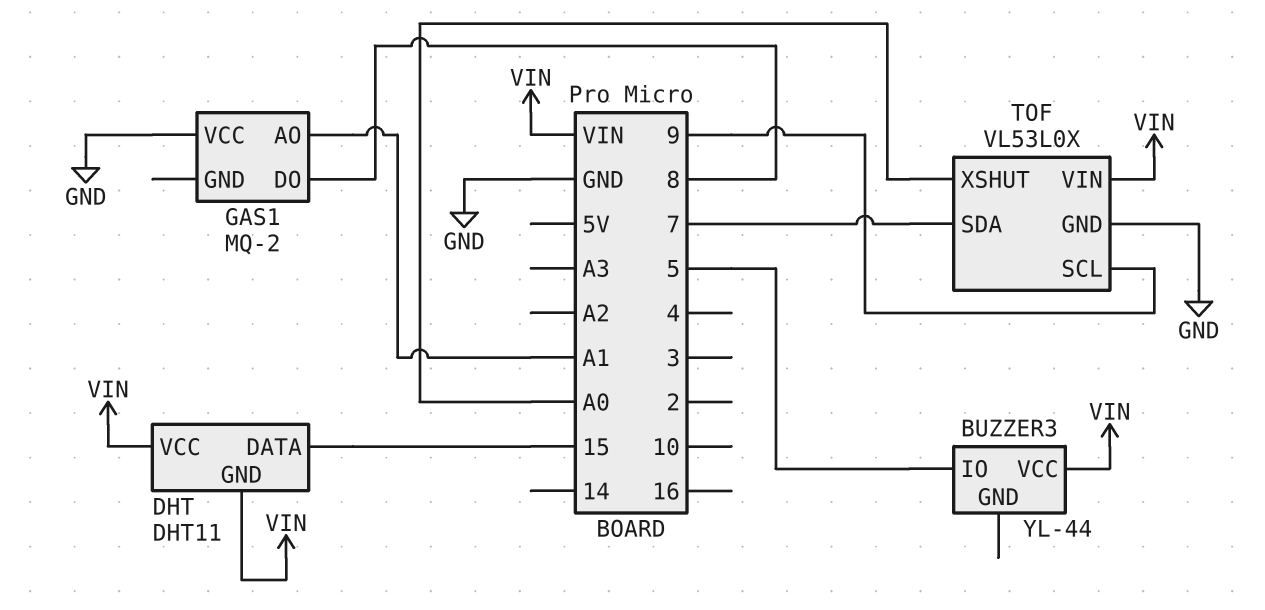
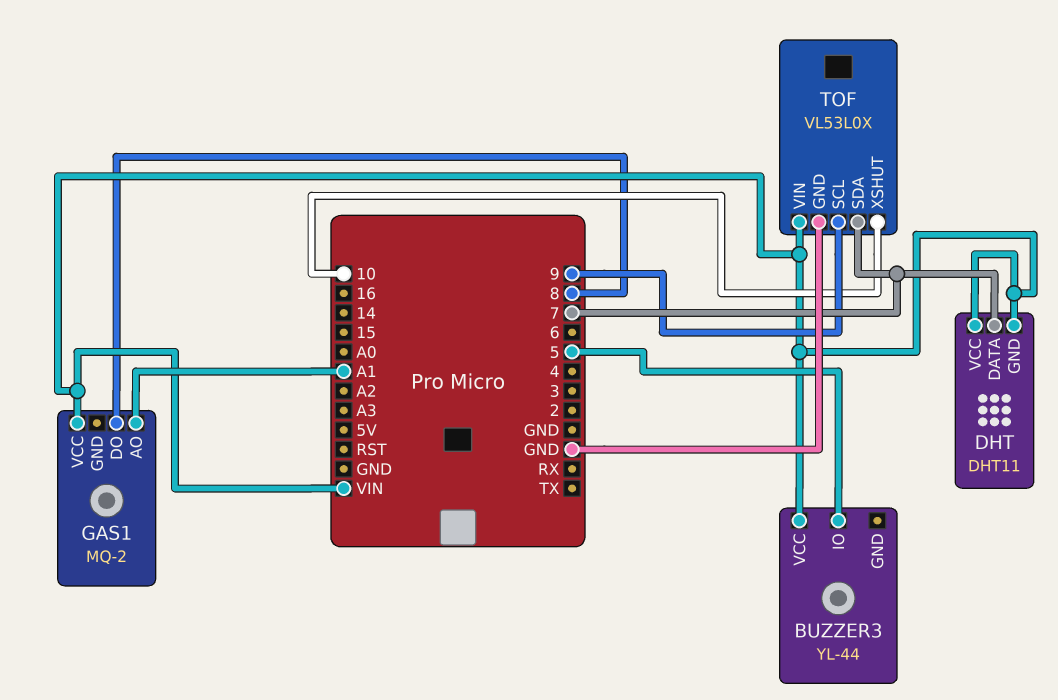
DHT pin DATA: 15 -> 7
GAS1 pin VCC: GND -> VIN
TOF pin XSHUT: A0 -> 10

